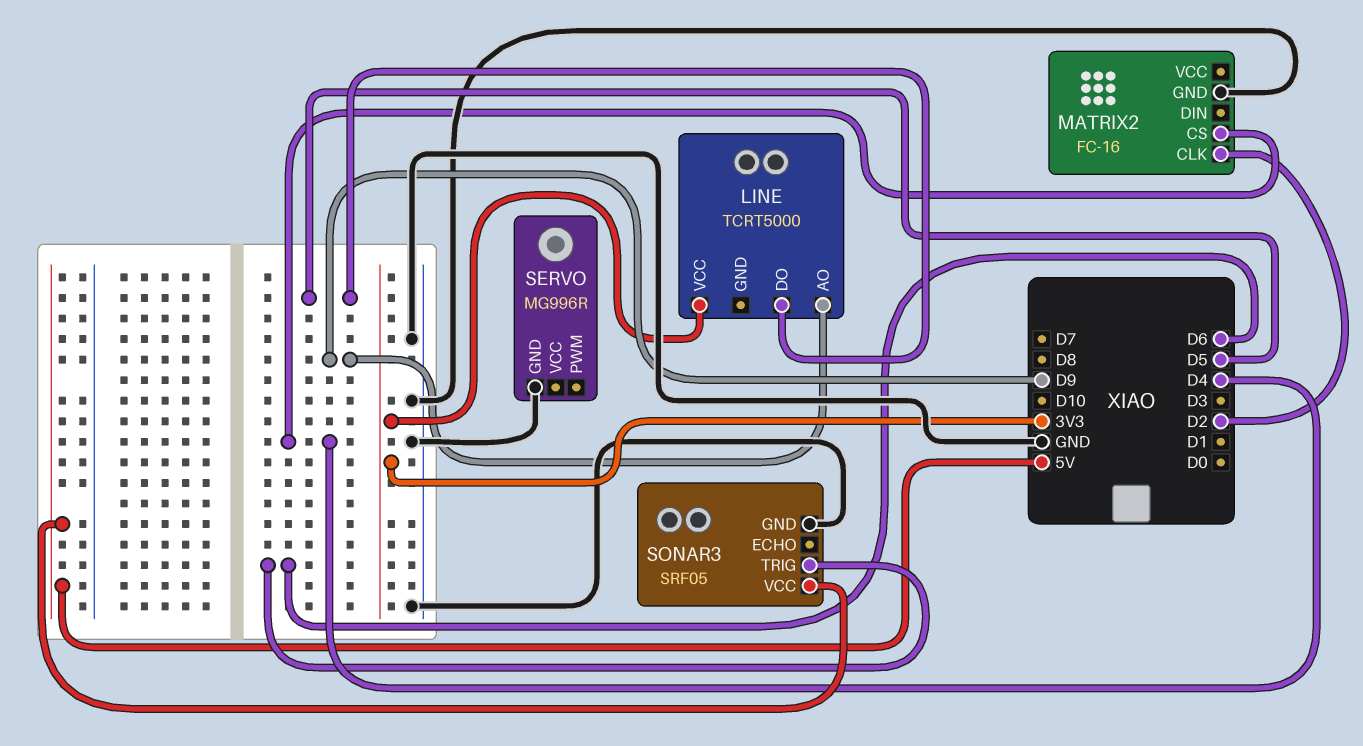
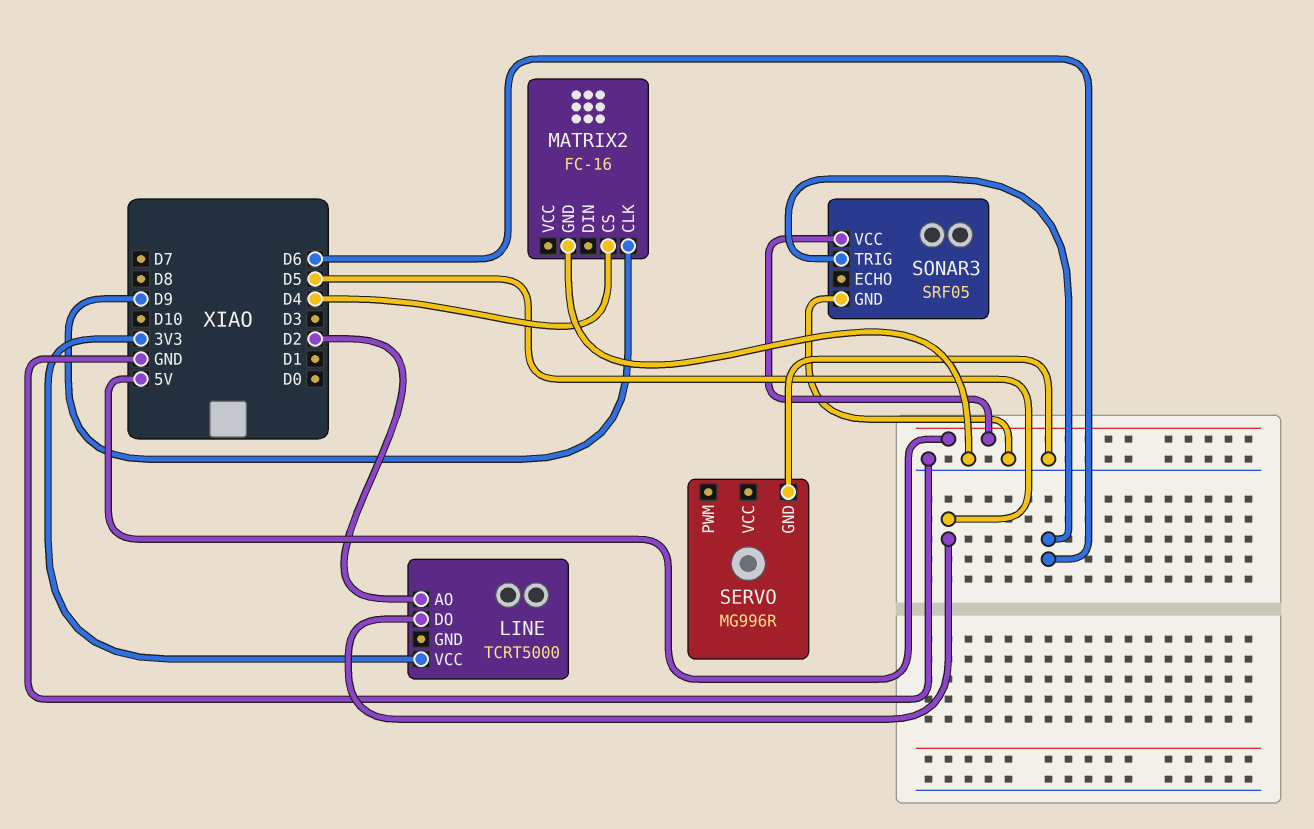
LINE pin AO: D9 -> D2
MATRIX2 pin CLK: D2 -> D9

